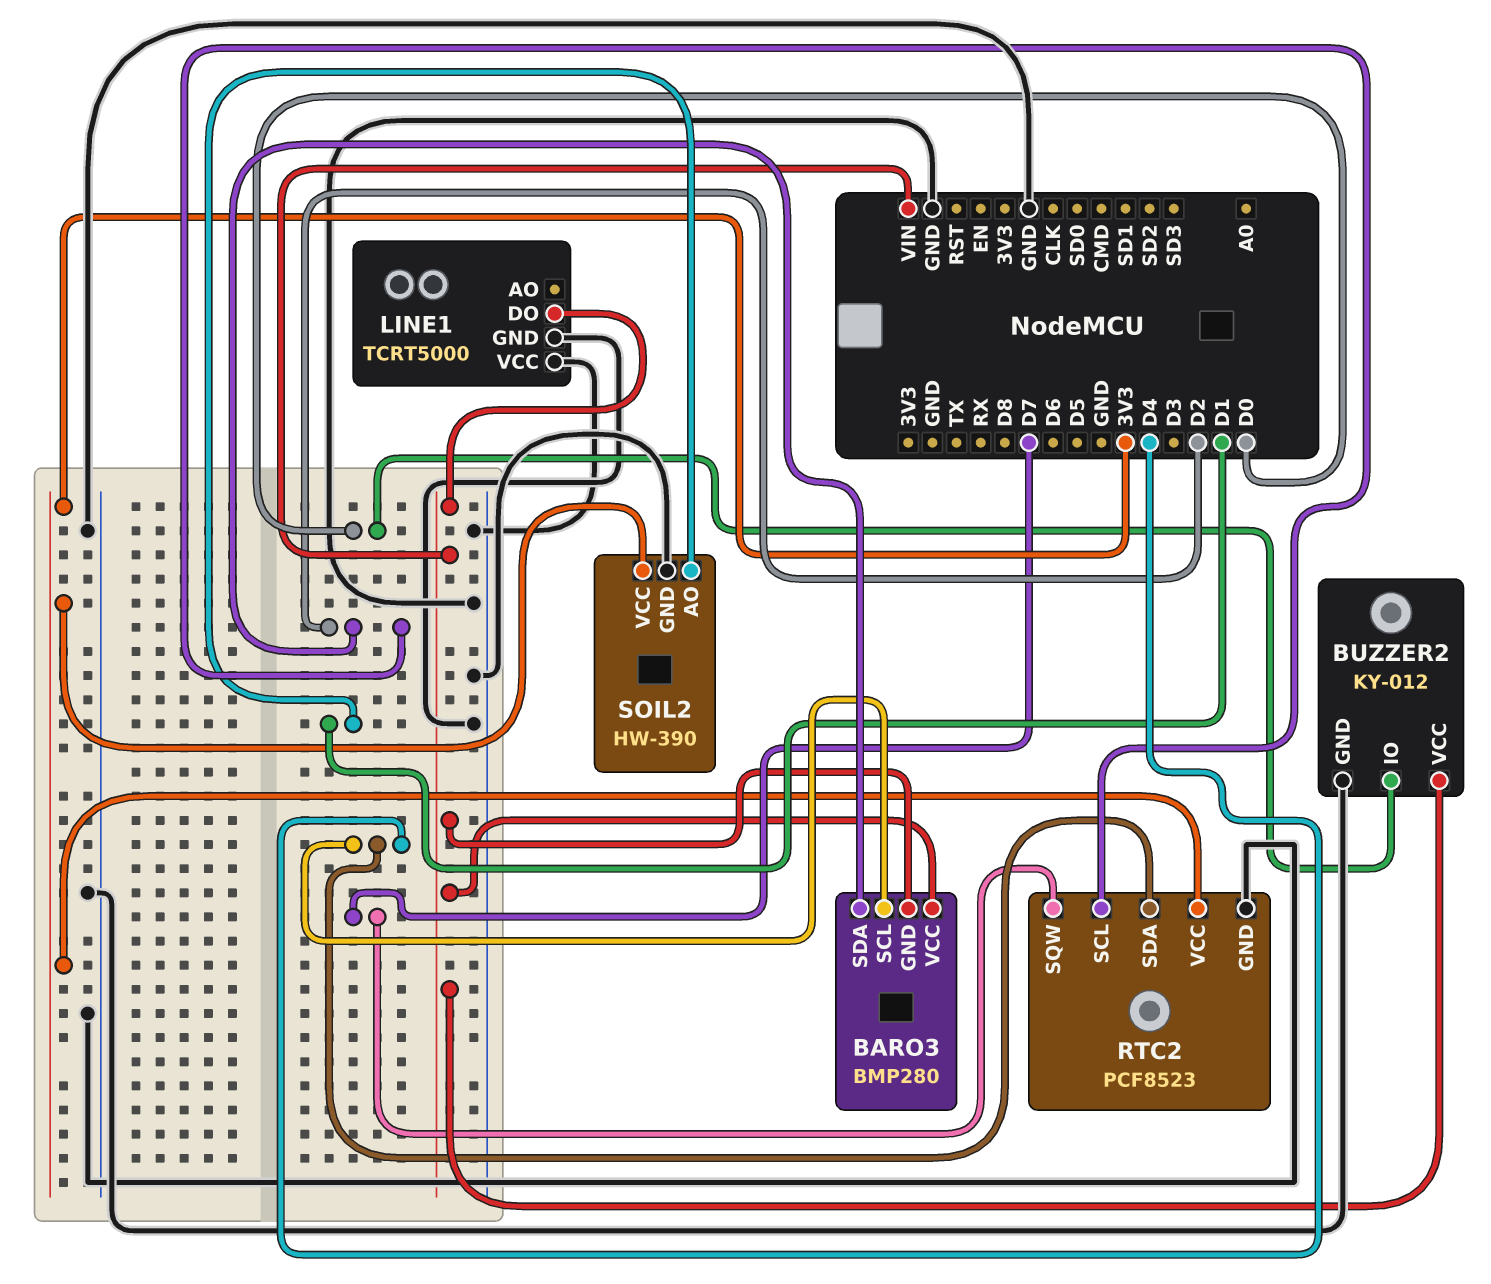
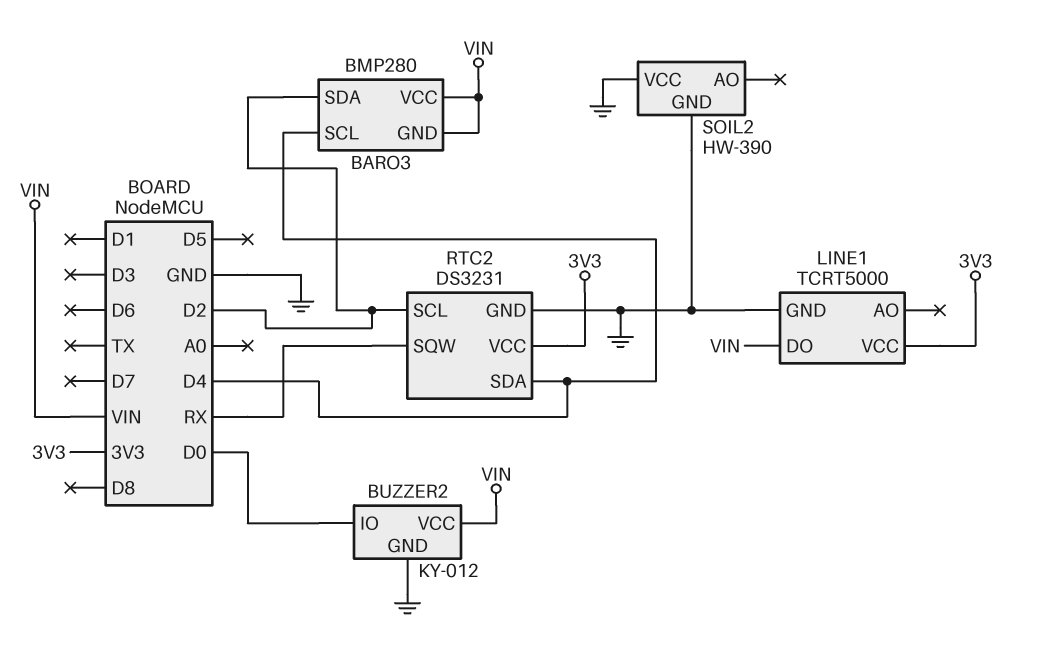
LINE1 pin VCC: GND -> 3V3
RTC2: PCF8523 -> DS3231
RTC2 pin SQW: D7 -> RX
SOIL2 pin AO: D1 -> none
SOIL2 pin VCC: 3V3 -> GND

